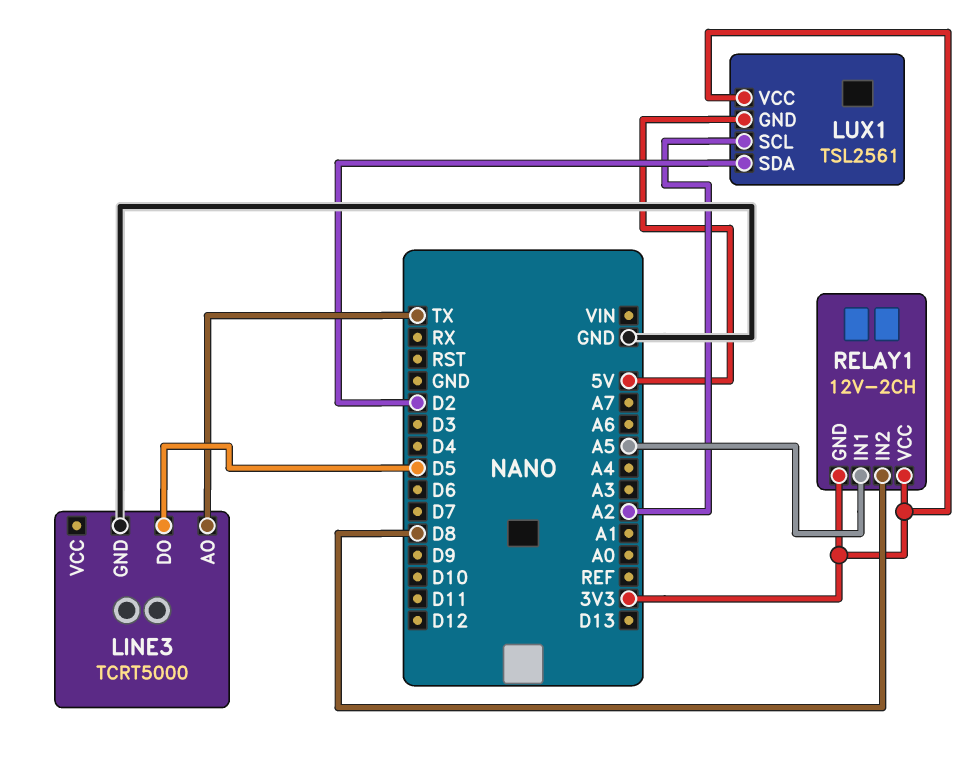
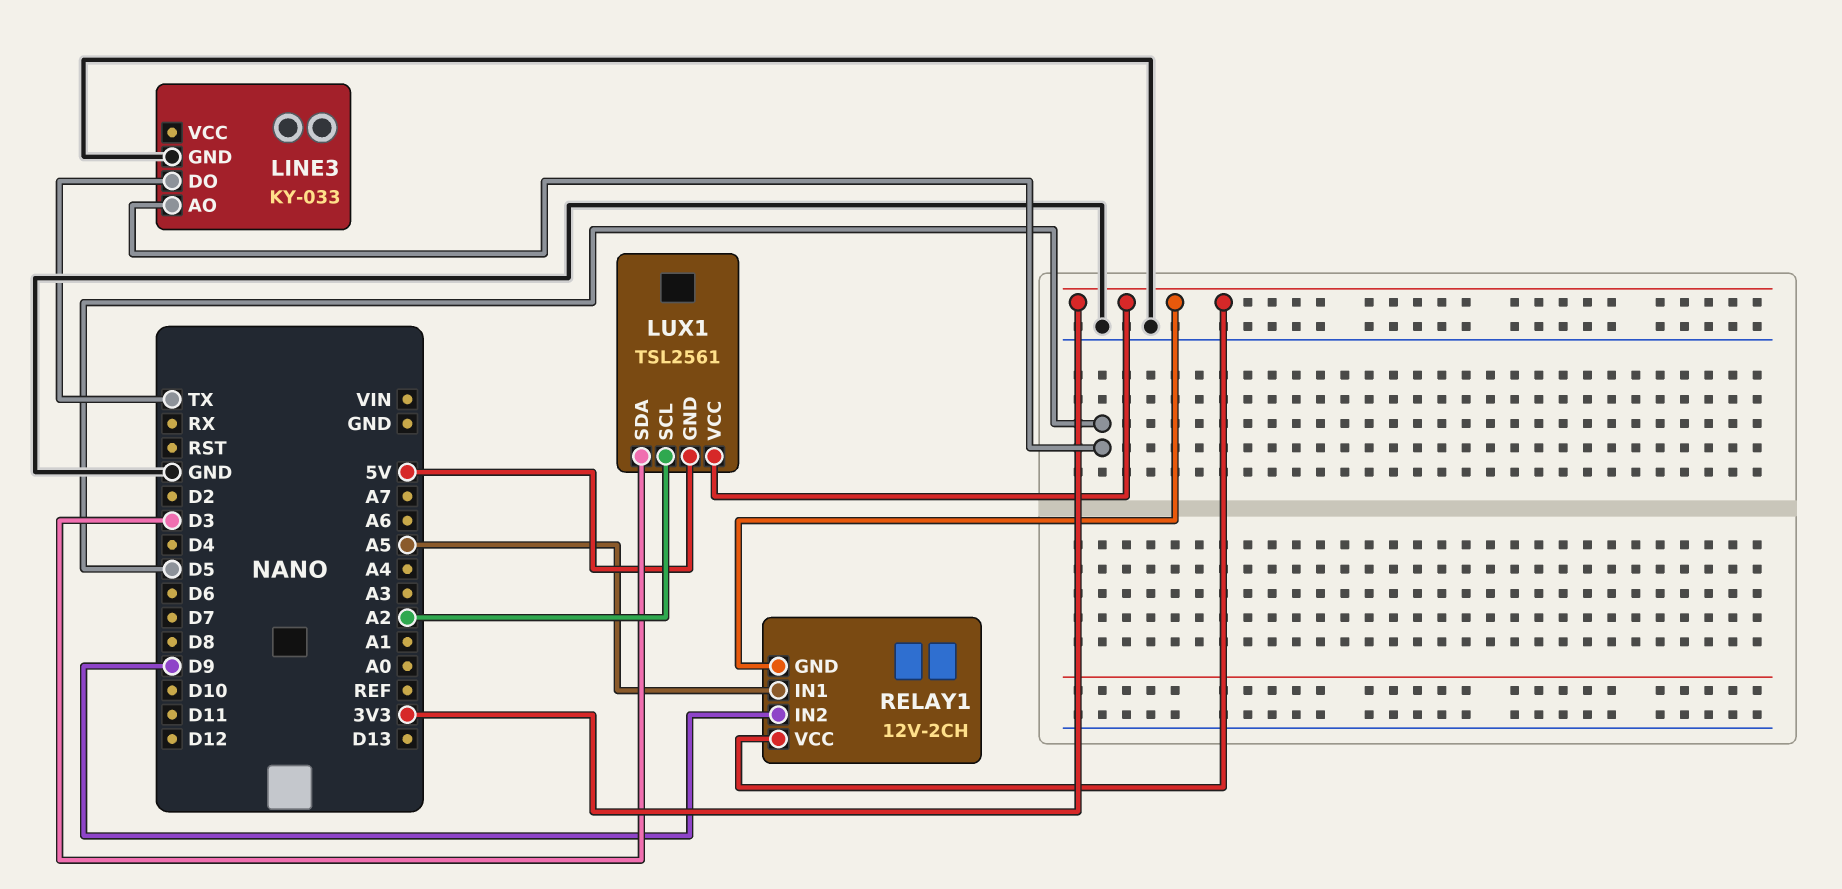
LINE3: TCRT5000 -> KY-033
LINE3 pin AO: TX -> D5
LINE3 pin DO: D5 -> TX
LUX1 pin SDA: D2 -> D3
RELAY1 pin IN2: D8 -> D9

